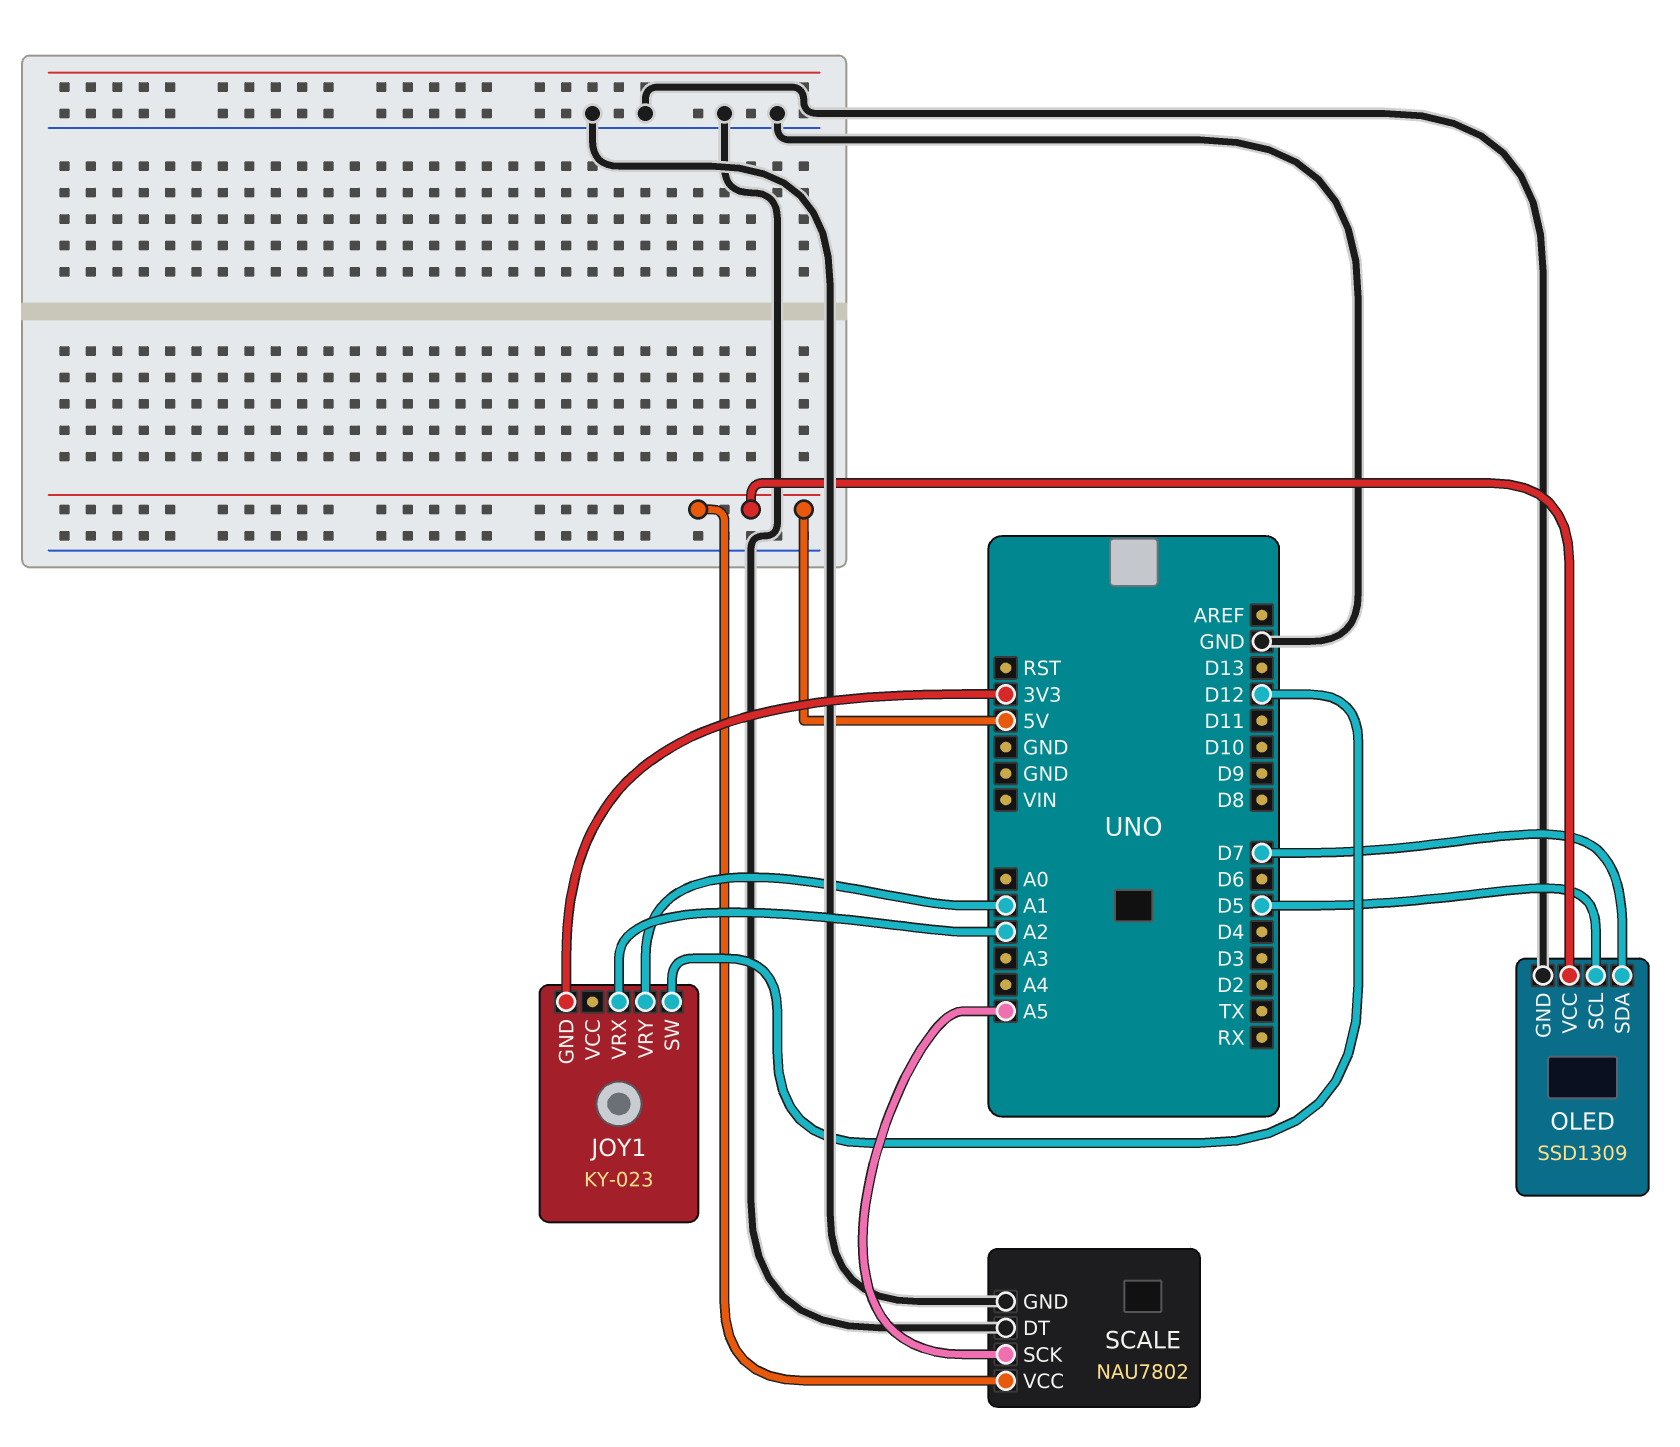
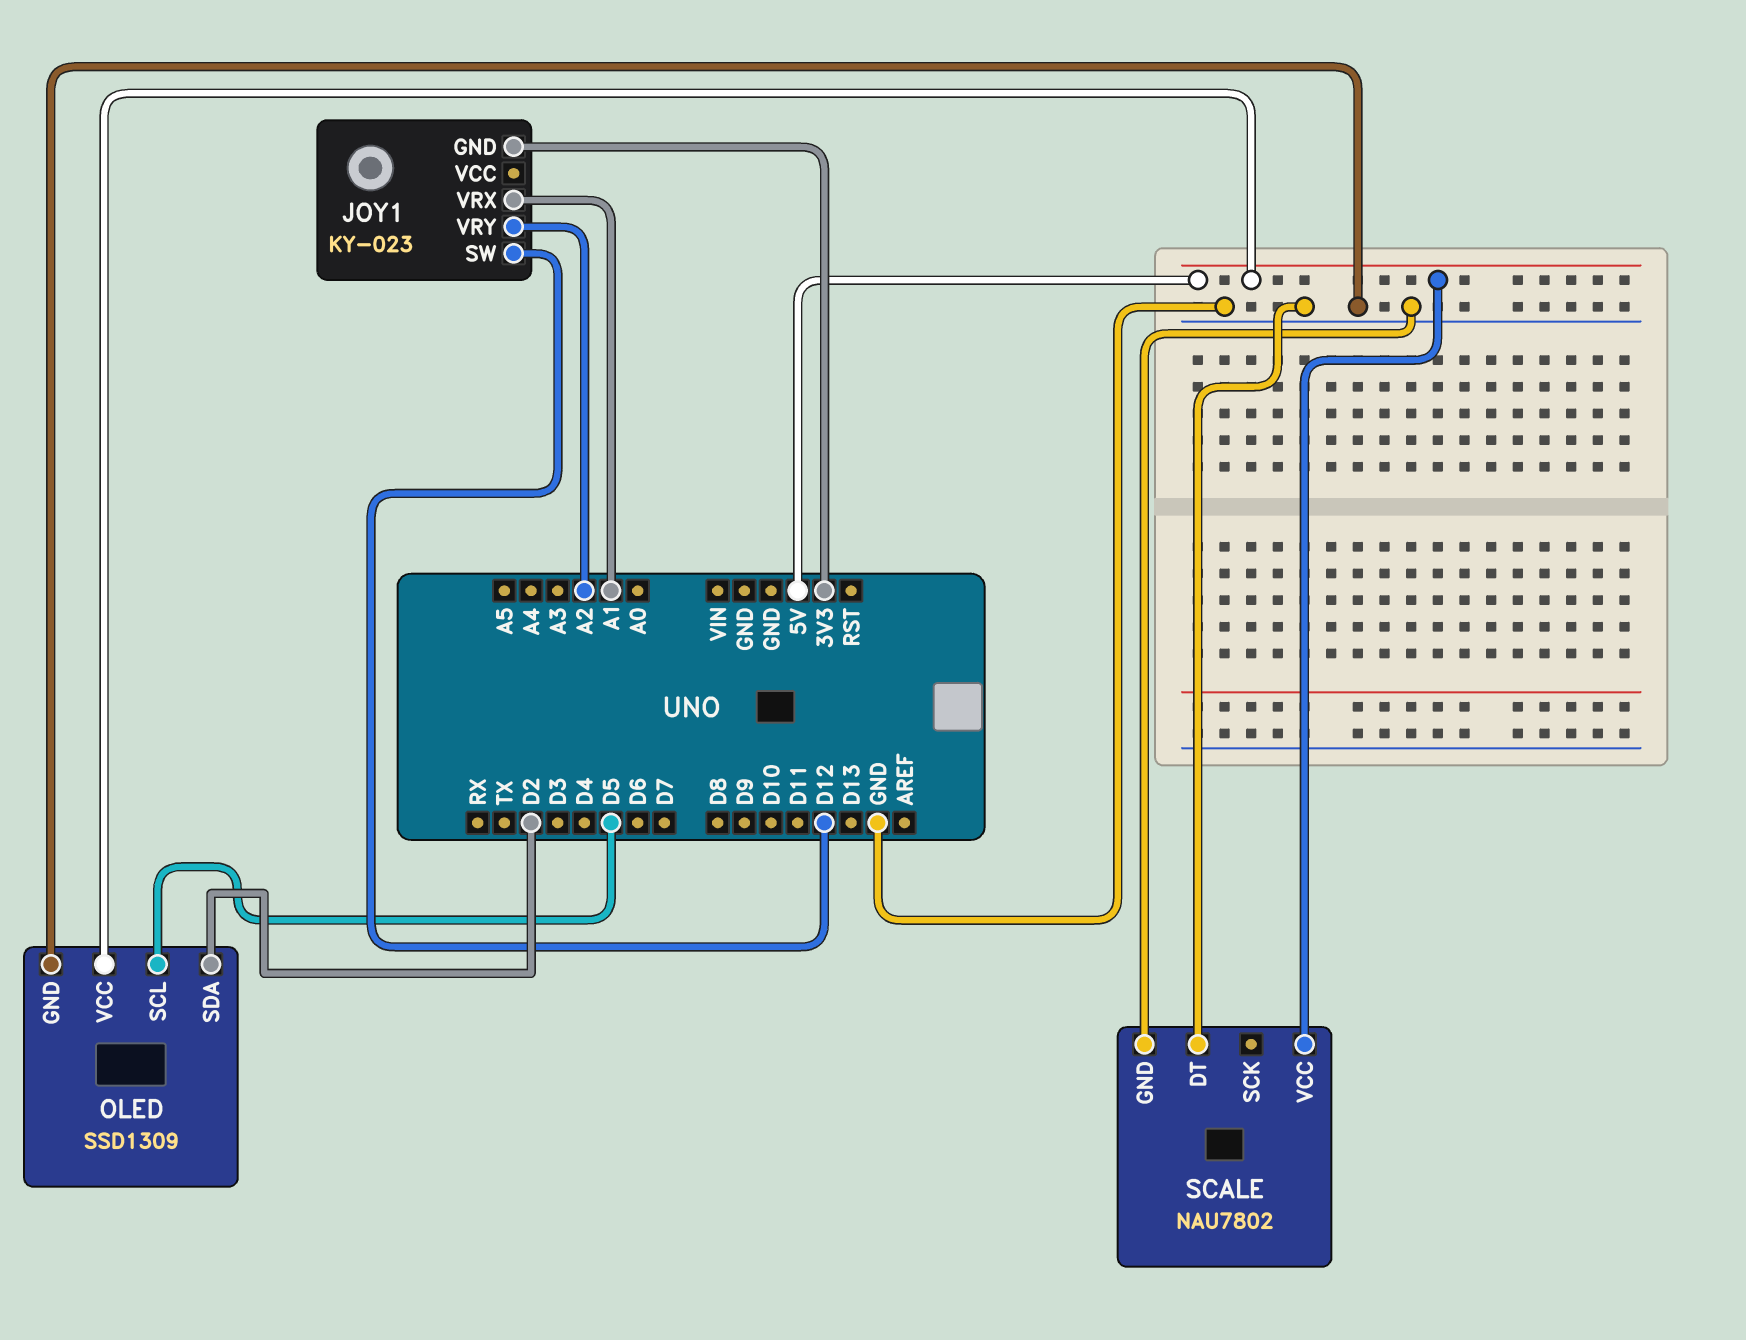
JOY1 pin VRX: A2 -> A1
JOY1 pin VRY: A1 -> A2
OLED pin SDA: D7 -> D2
SCALE pin SCK: A5 -> none

